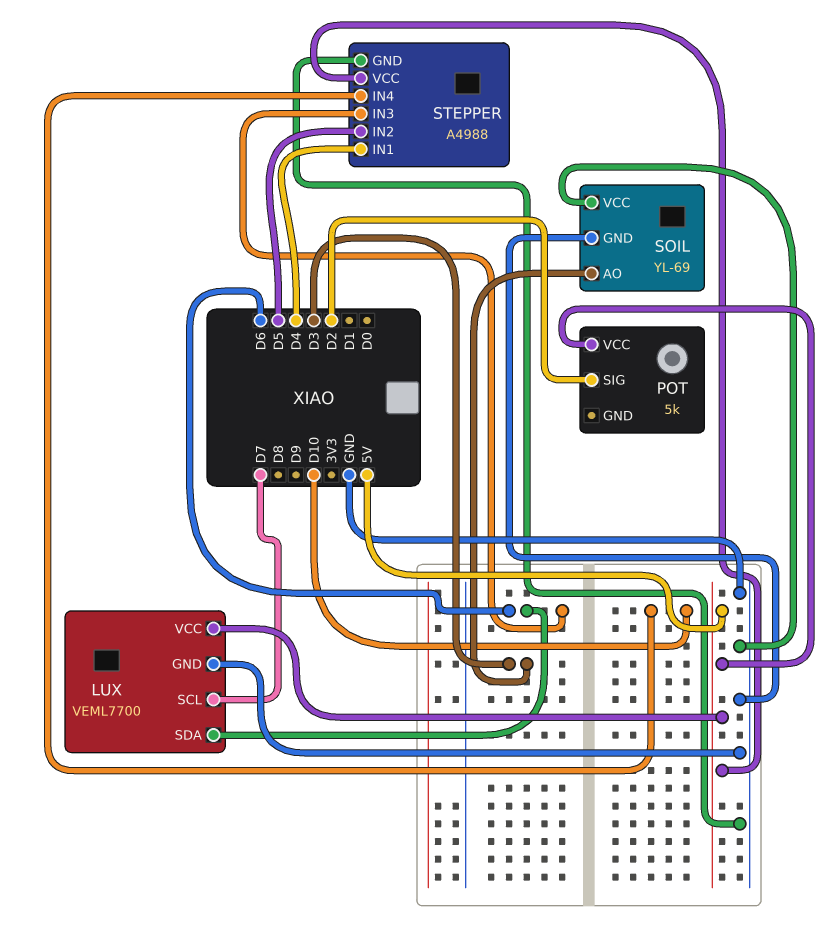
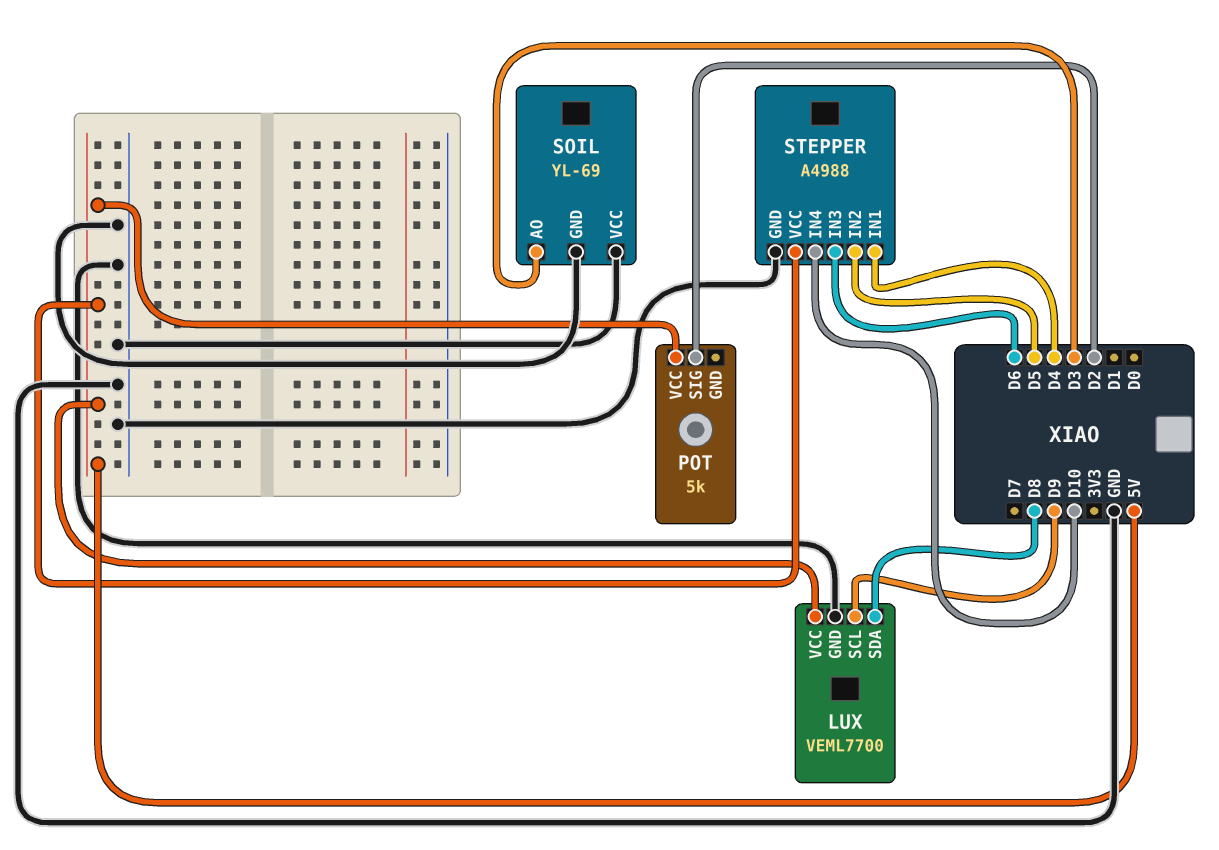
LUX pin SCL: D7 -> D9
LUX pin SDA: D6 -> D8

